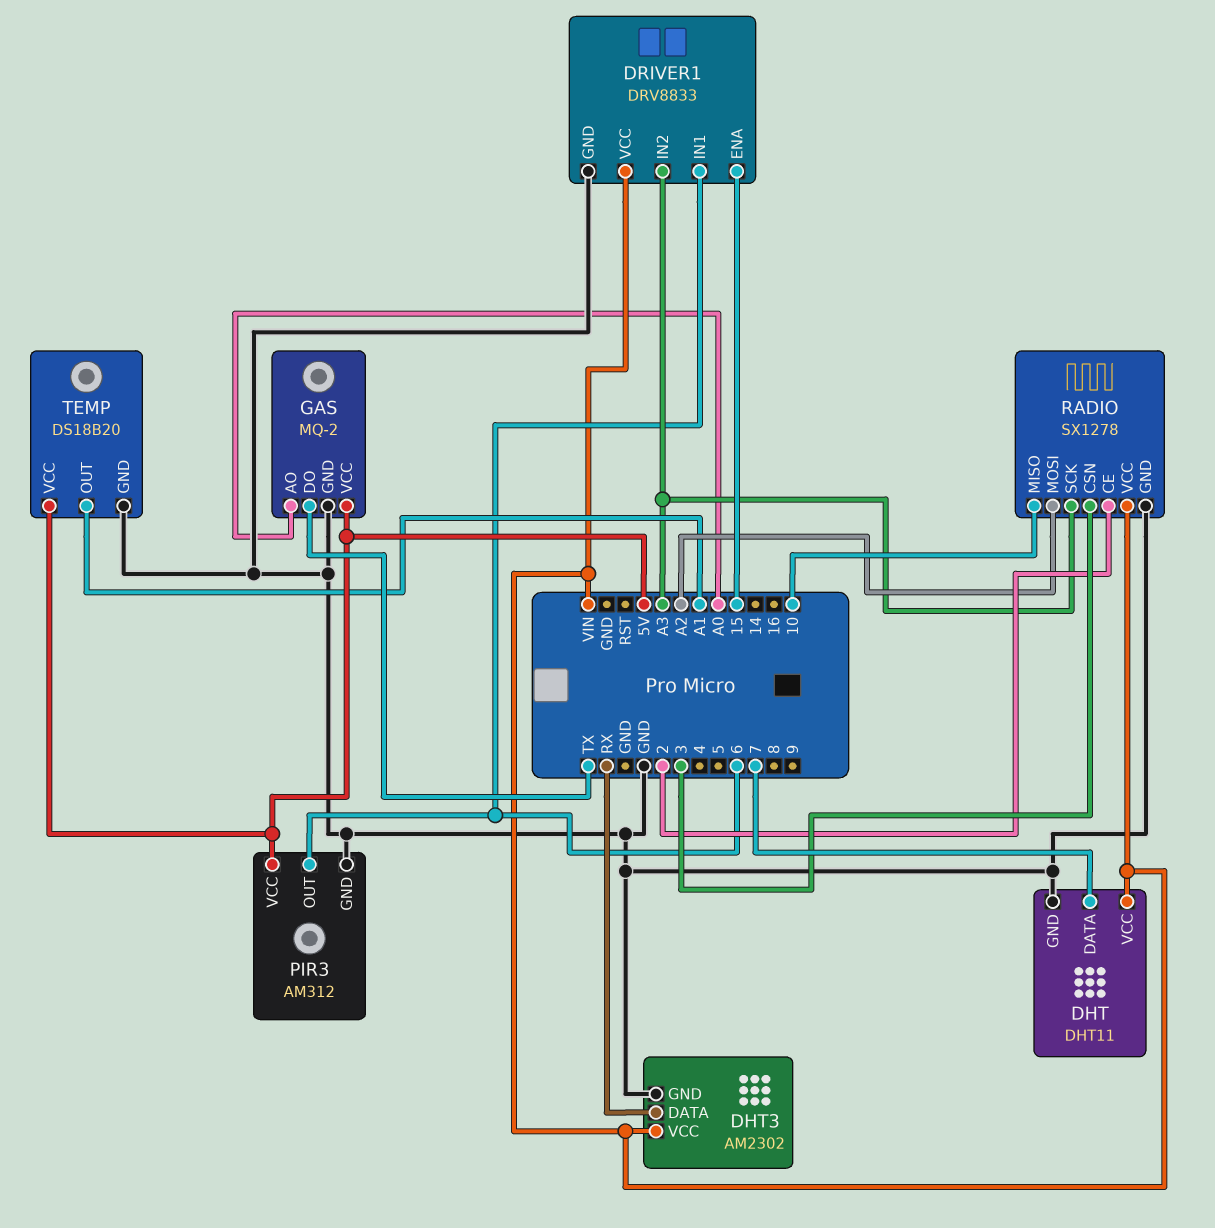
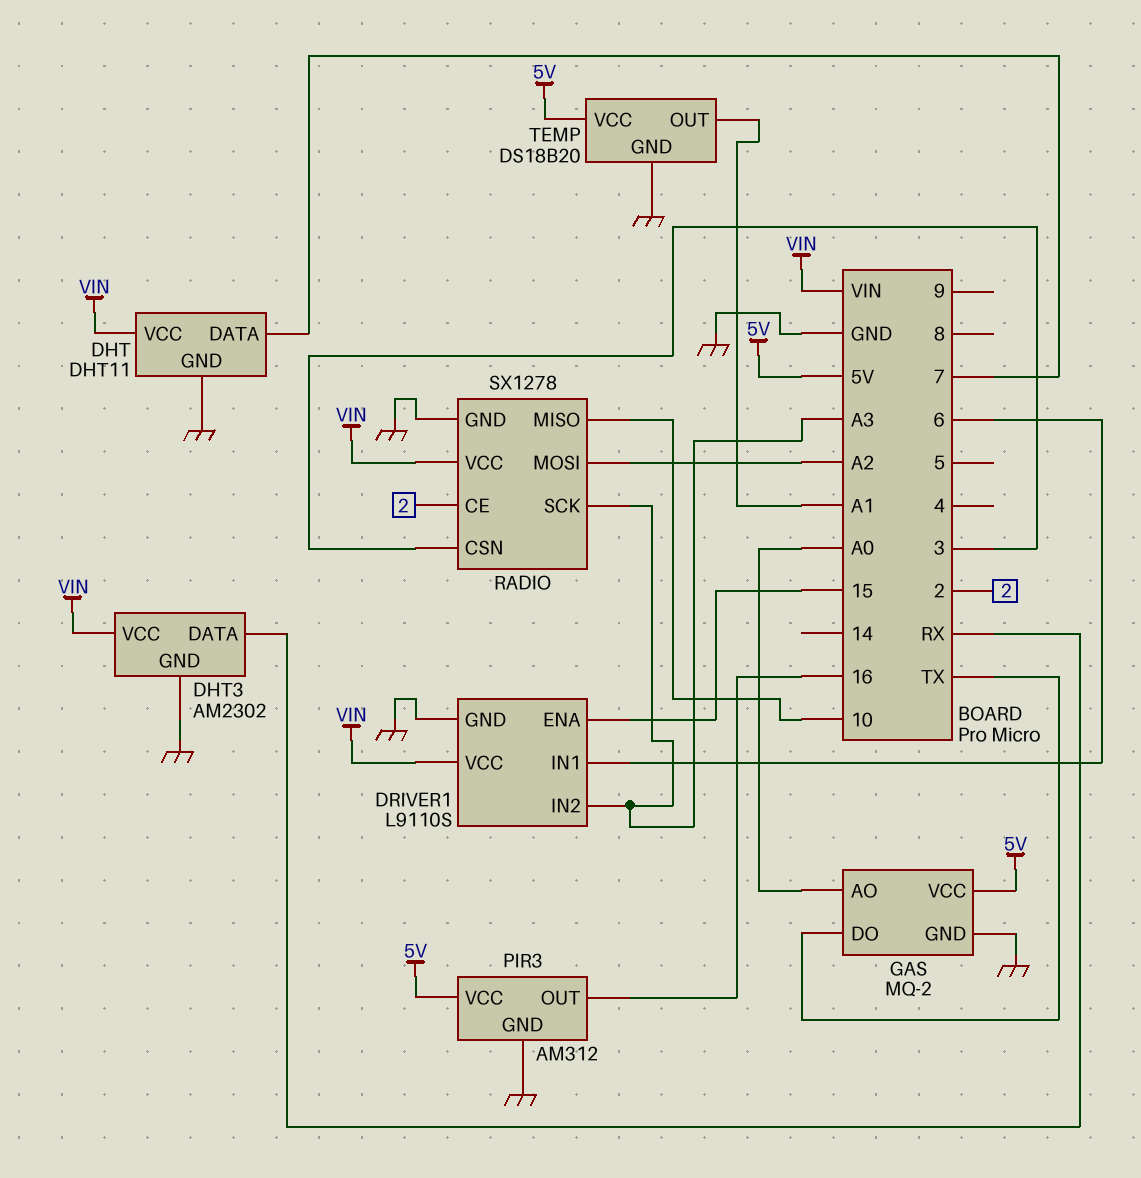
DRIVER1: DRV8833 -> L9110S
PIR3 pin OUT: 6 -> 16

